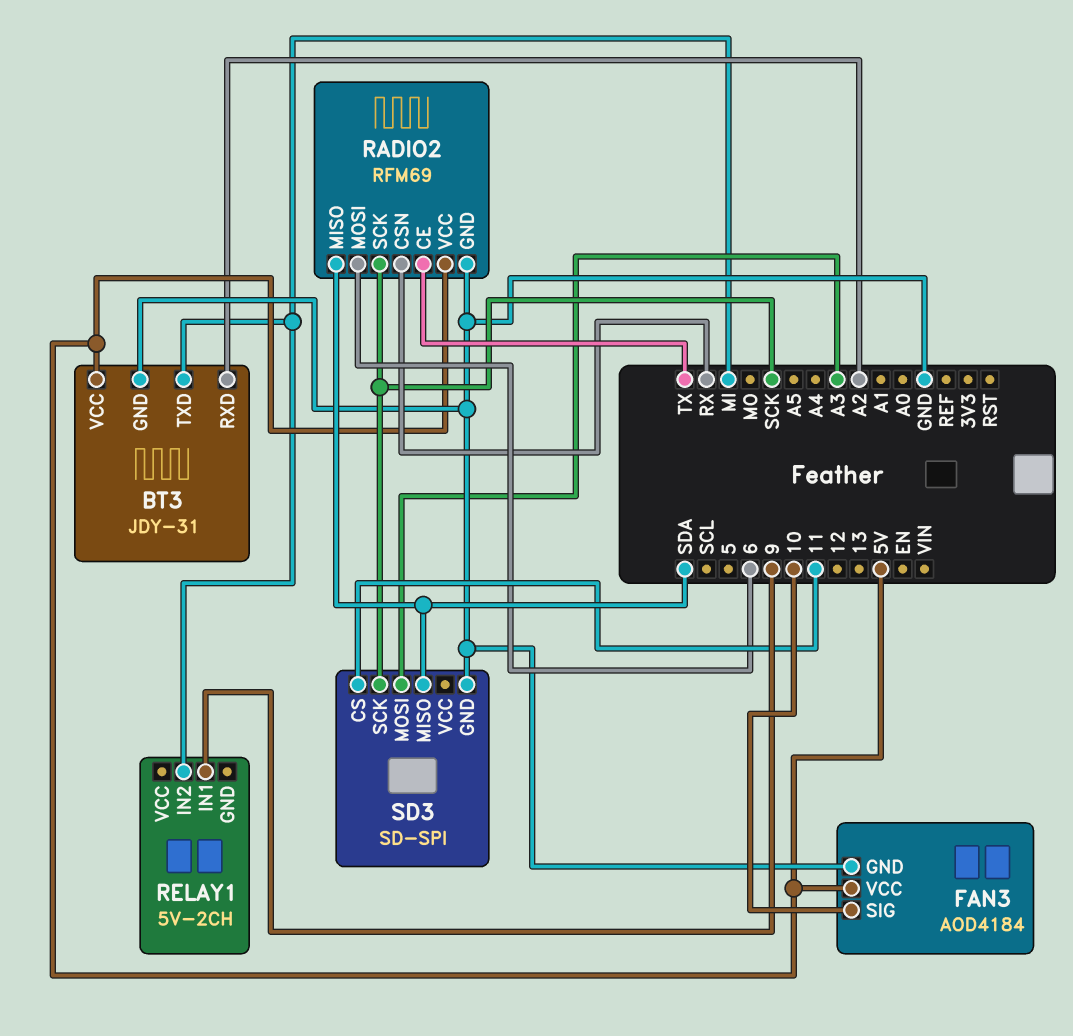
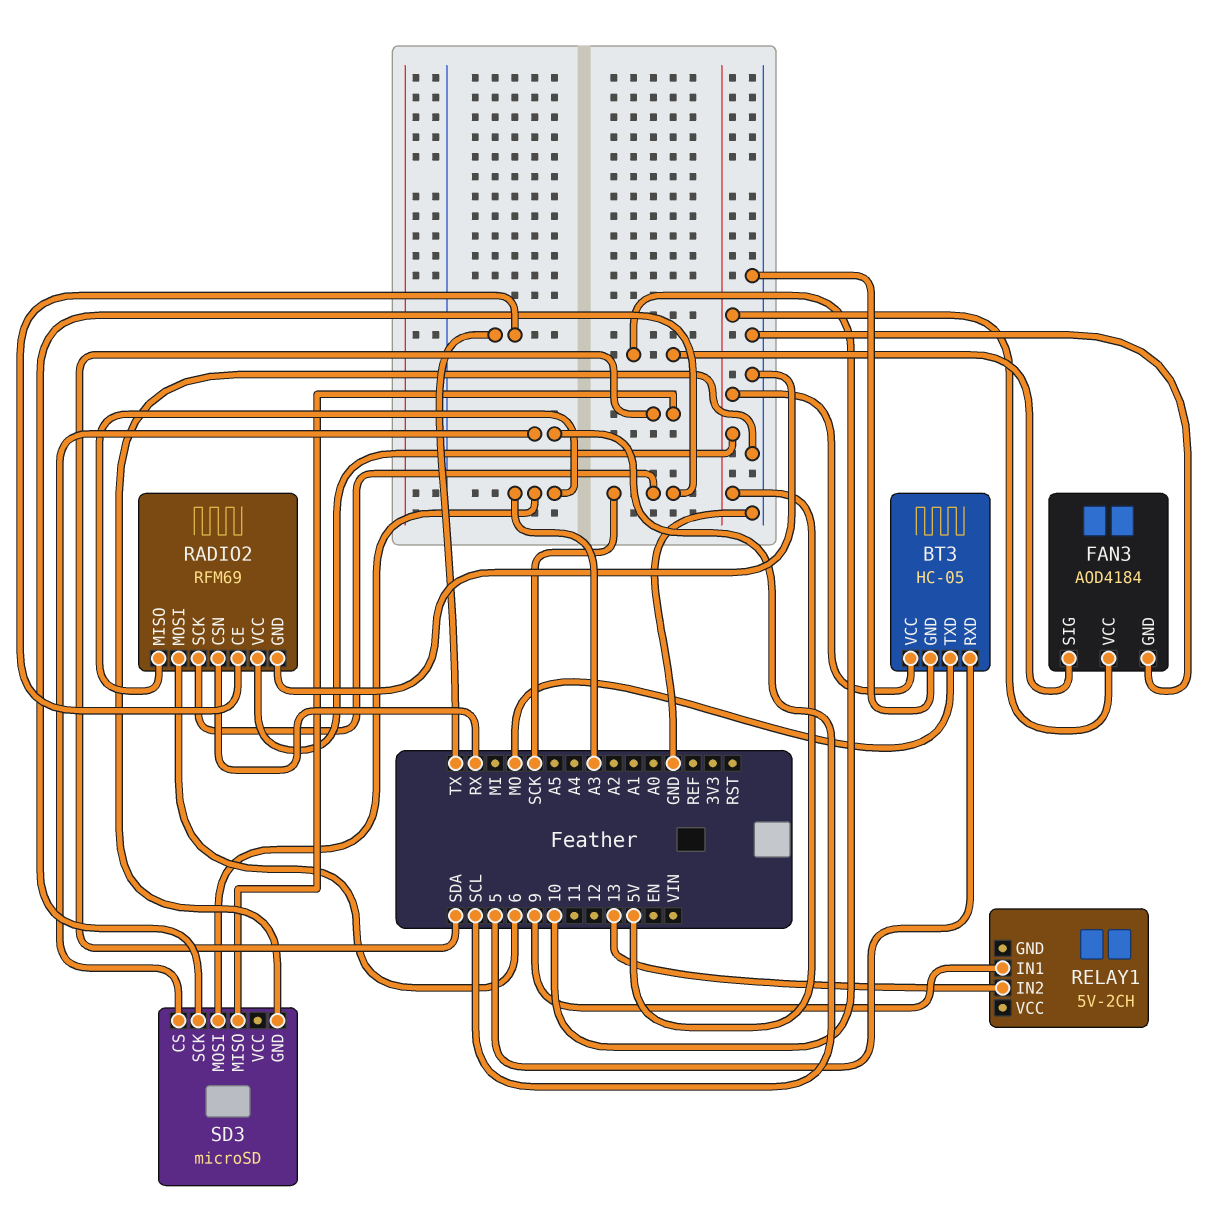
BT3: JDY-31 -> HC-05
BT3 pin RXD: A2 -> 5
BT3 pin TXD: MI -> MO
RADIO2 pin MISO: SDA -> A3
RELAY1 pin IN2: MI -> 13
SD3: SD-SPI -> microSD
SD3 pin CS: 11 -> SCL

